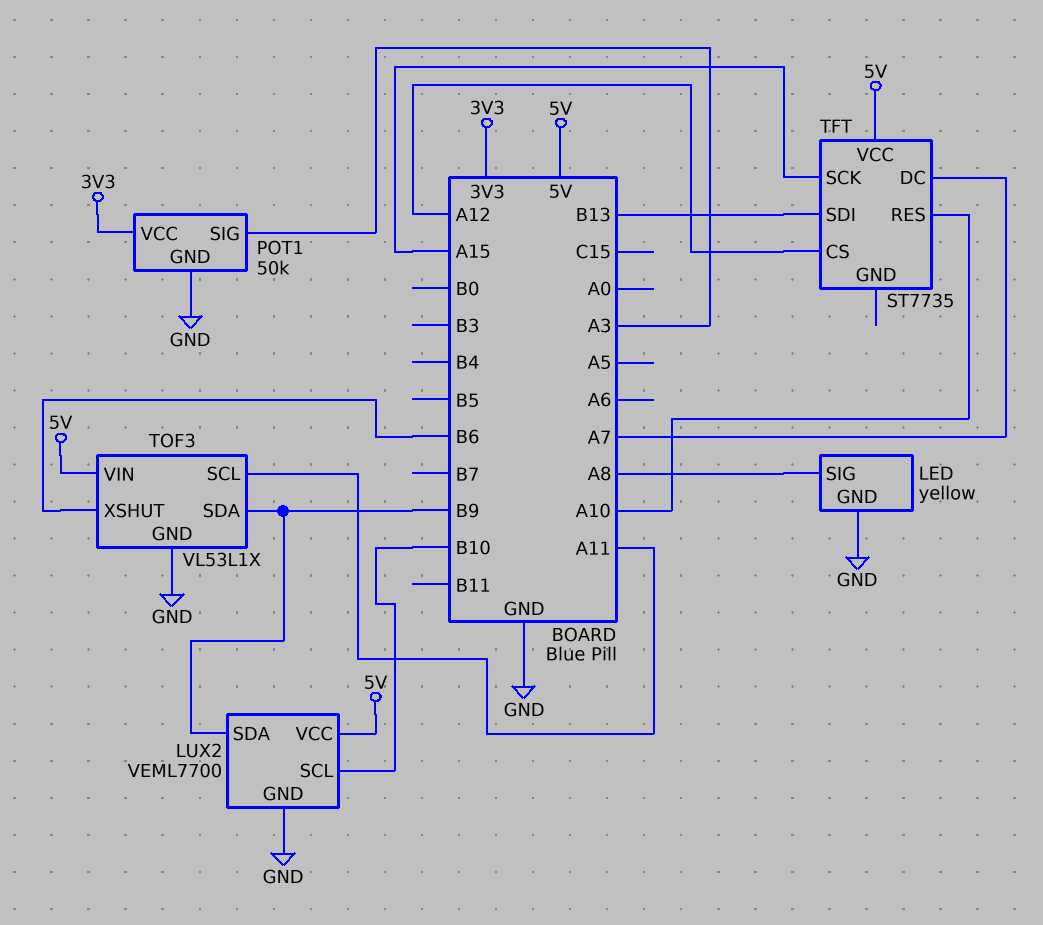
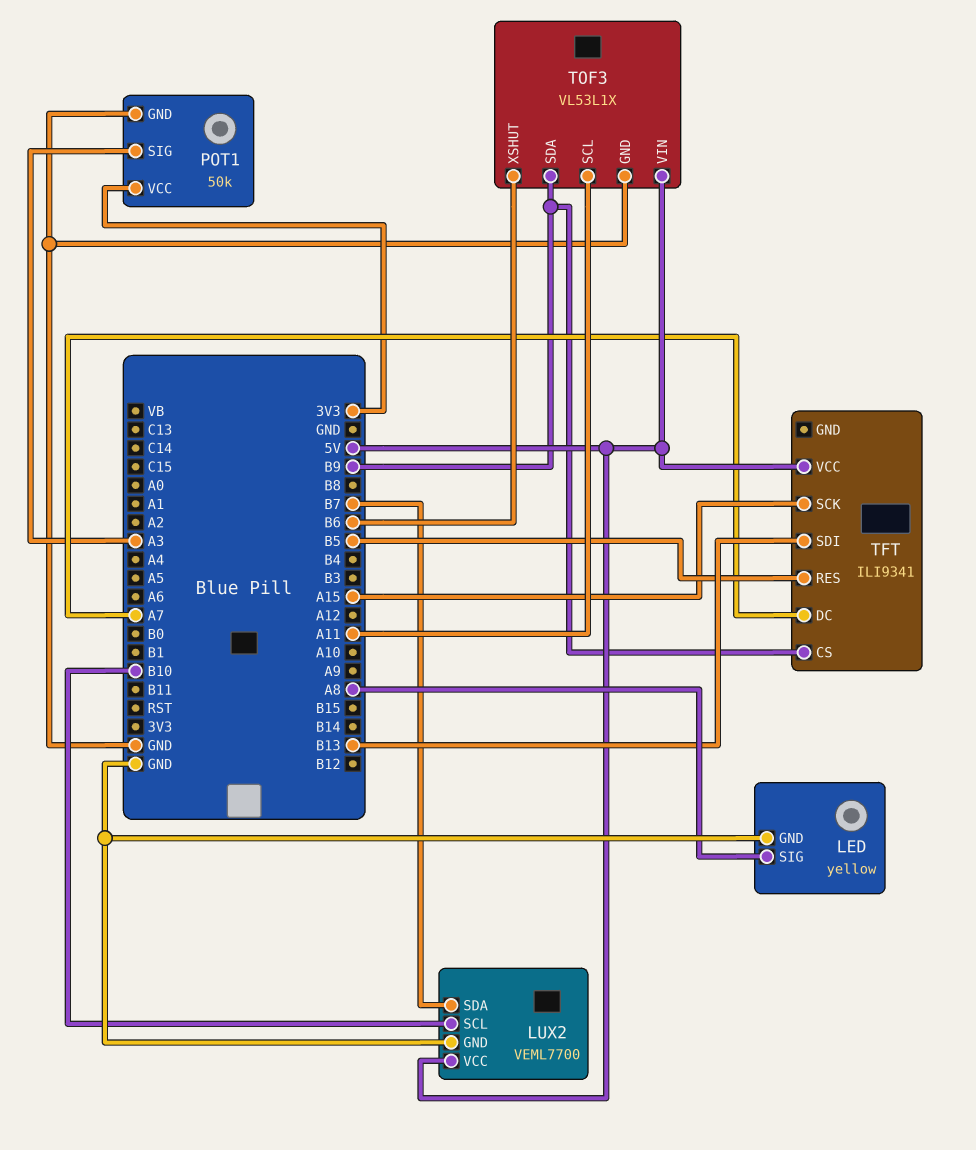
LUX2 pin SDA: B9 -> B7
TFT: ST7735 -> ILI9341
TFT pin CS: A12 -> B9
TFT pin RES: A10 -> B5

